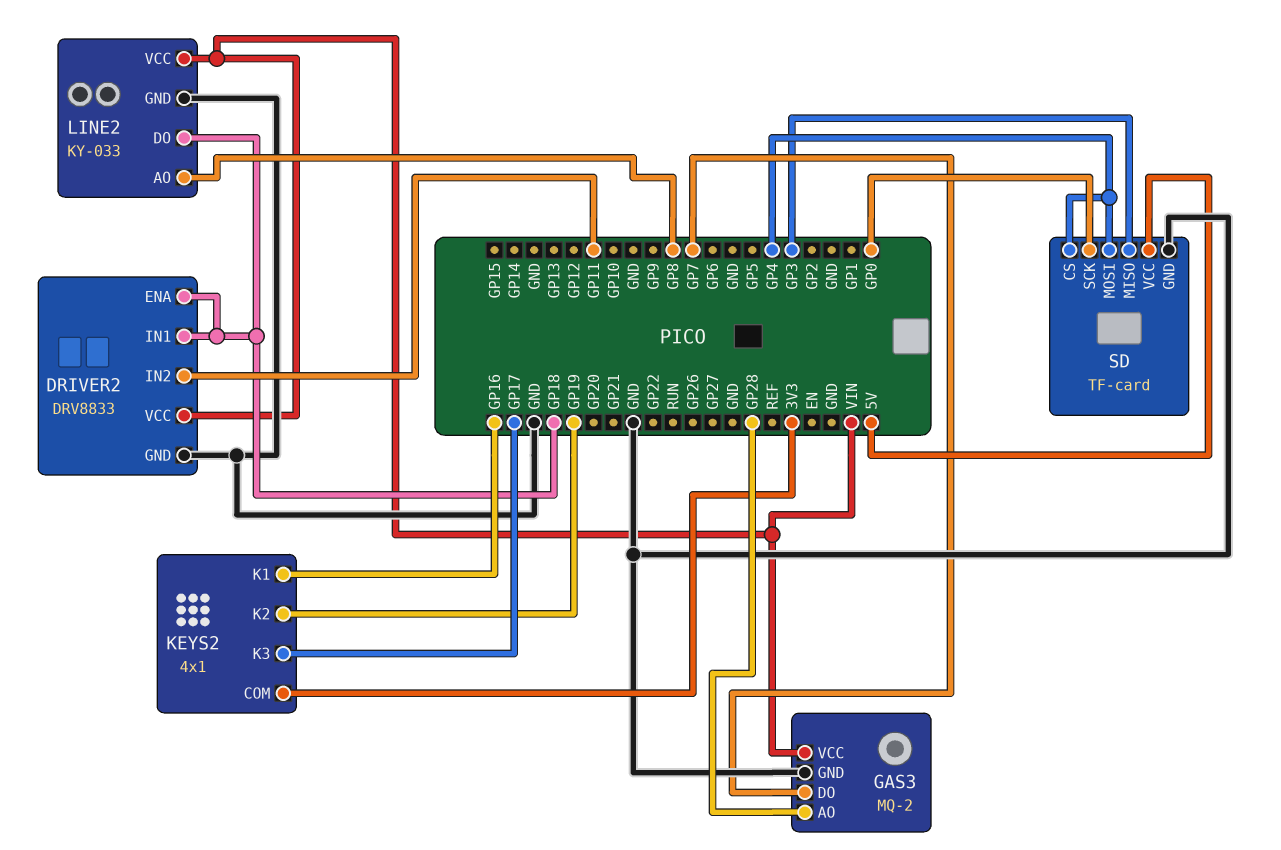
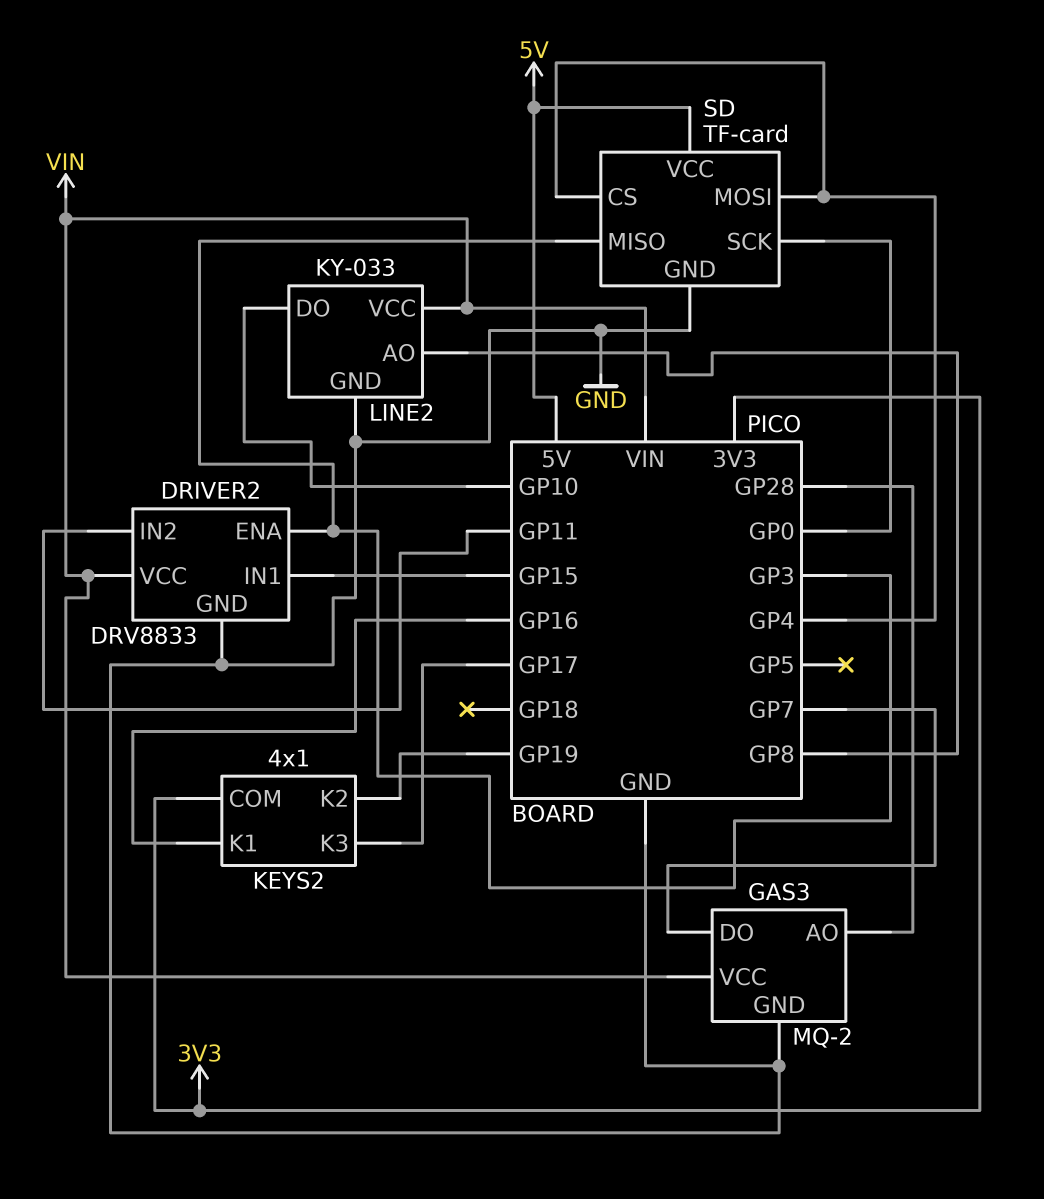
DRIVER2 pin ENA: GP18 -> GP3
DRIVER2 pin IN1: GP18 -> GP15
LINE2 pin DO: GP18 -> GP10

